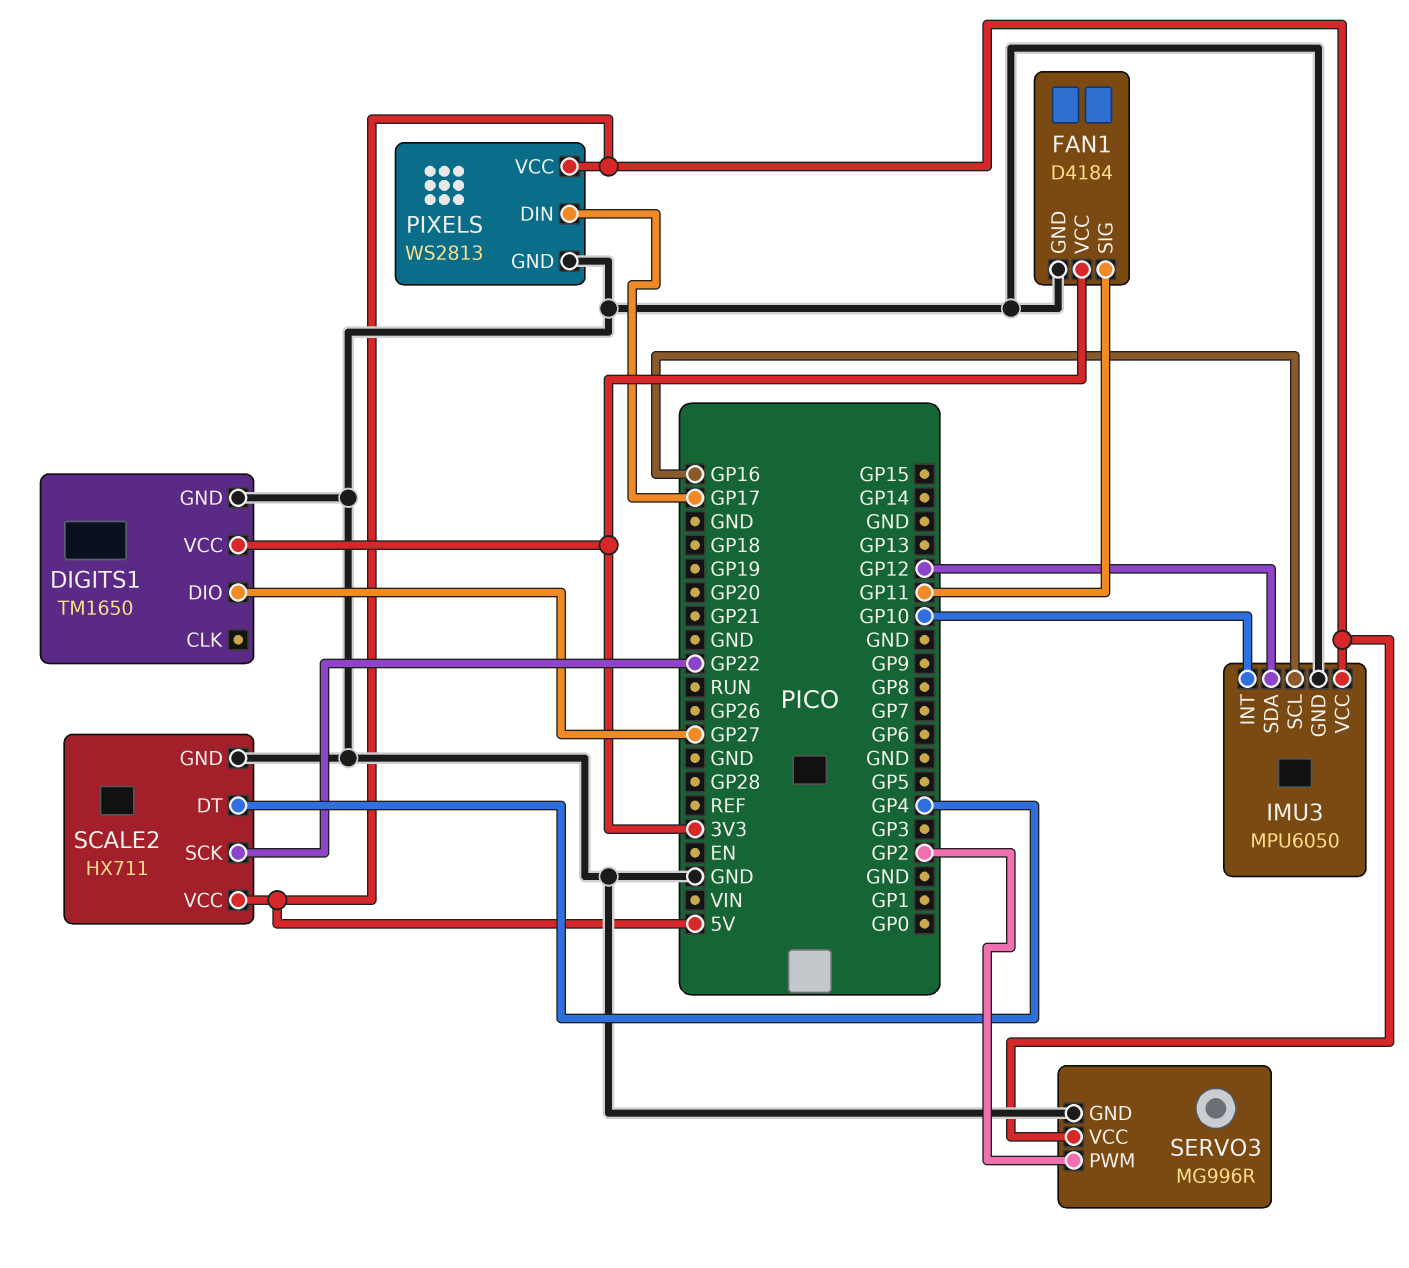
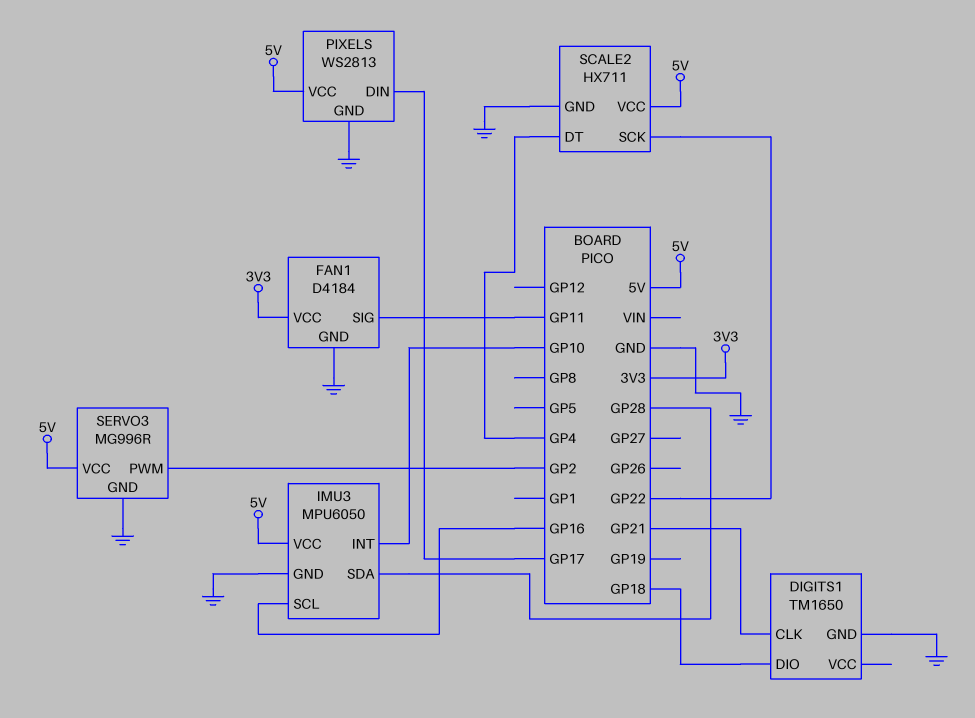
DIGITS1 pin CLK: none -> GP21
DIGITS1 pin DIO: GP27 -> GP18
DIGITS1 pin VCC: 3V3 -> none
IMU3 pin SDA: GP12 -> GP28

